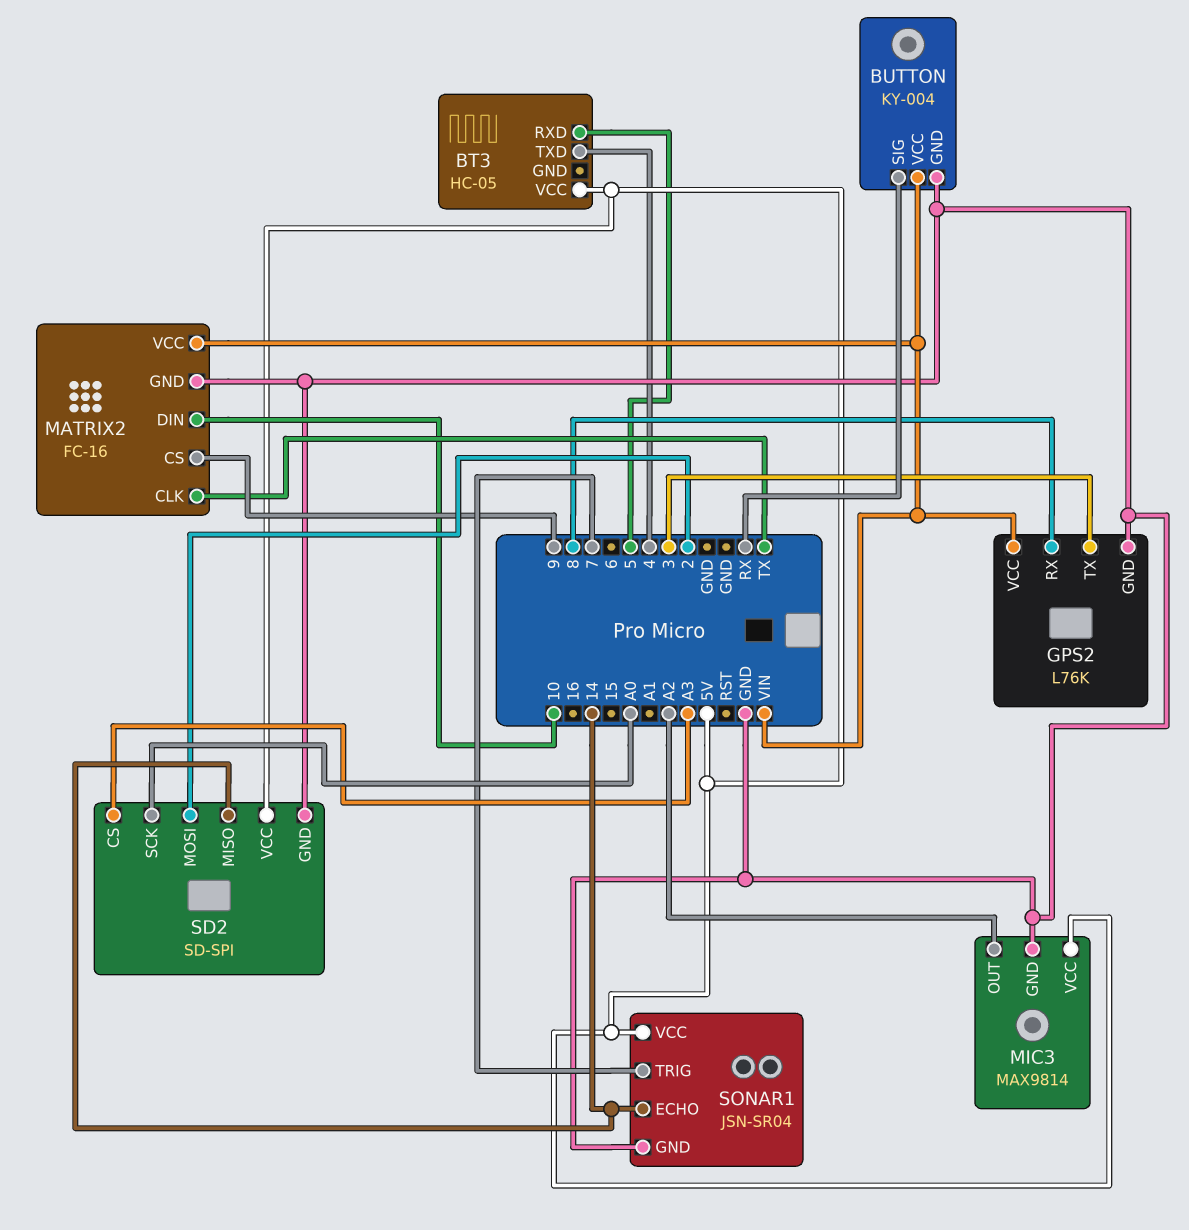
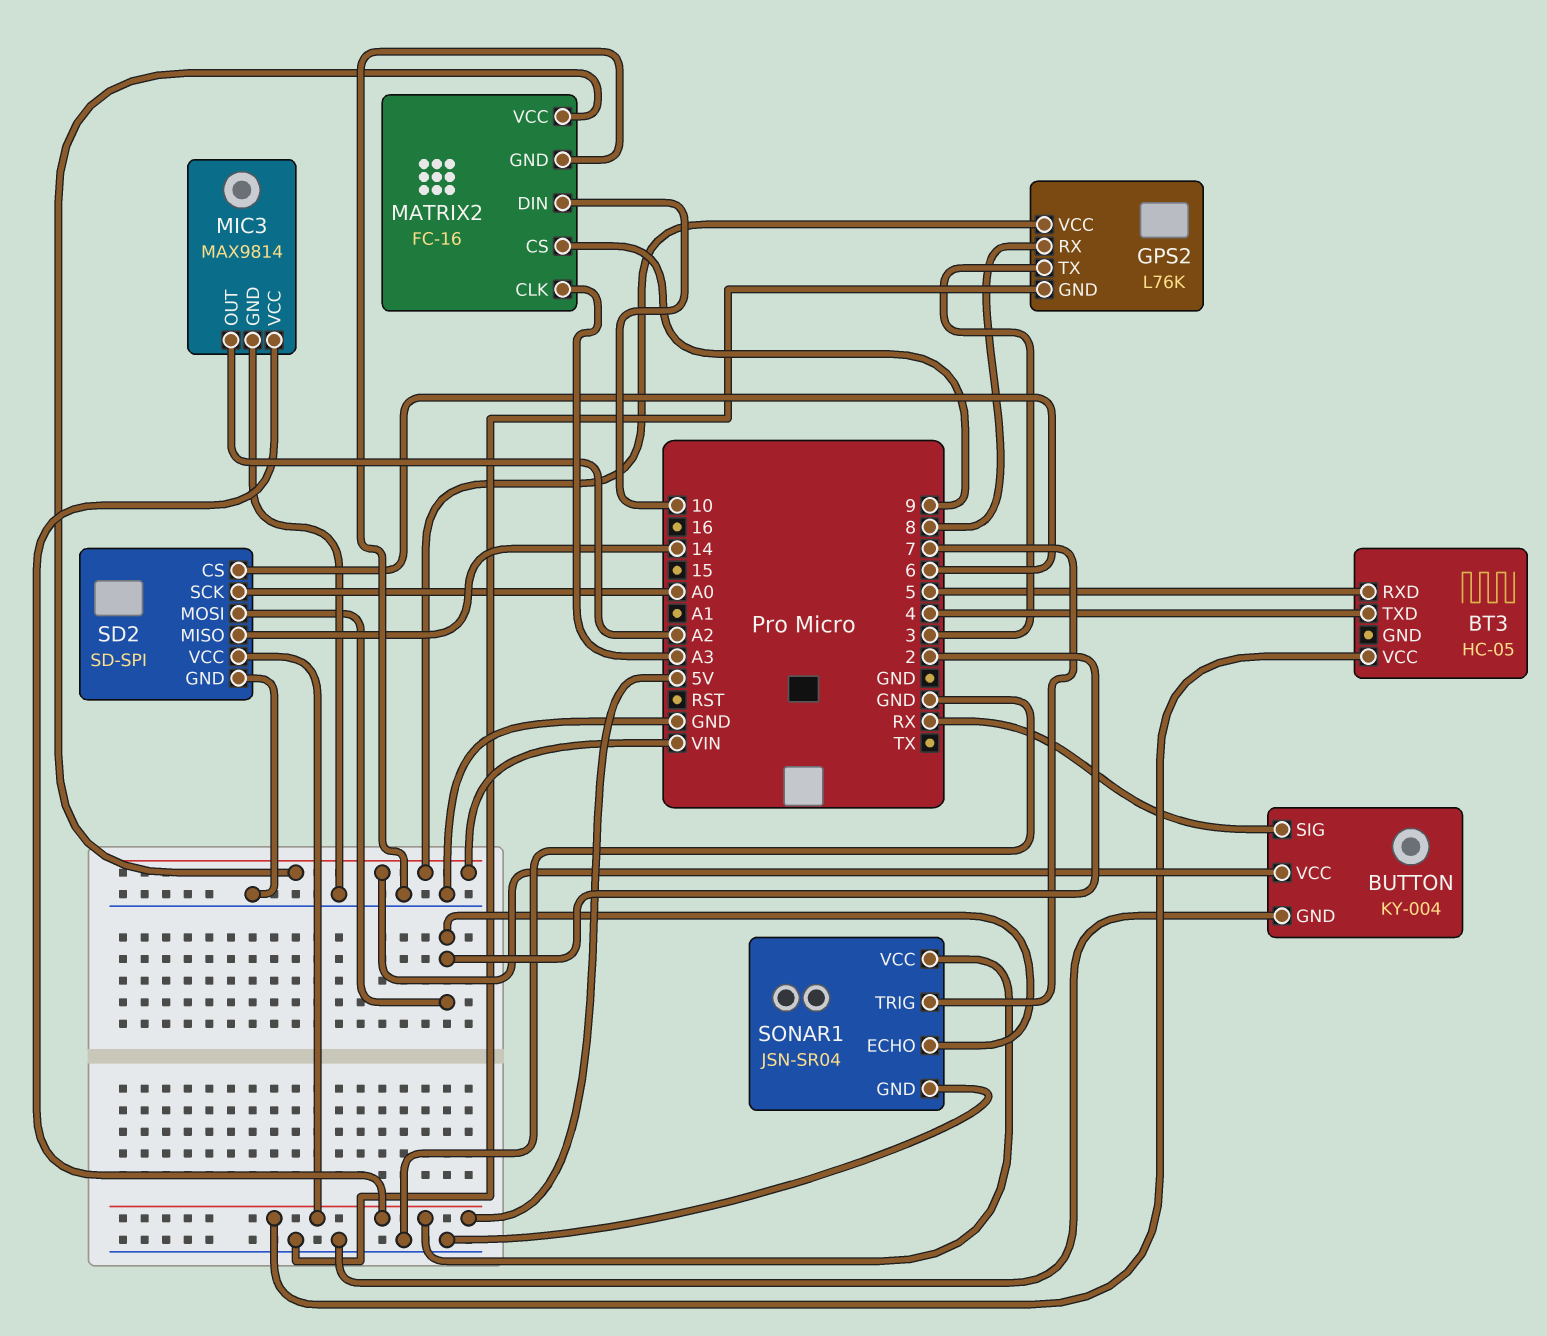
MATRIX2 pin CLK: TX -> A3
SD2 pin CS: A3 -> 6
SONAR1 pin ECHO: 14 -> 2

